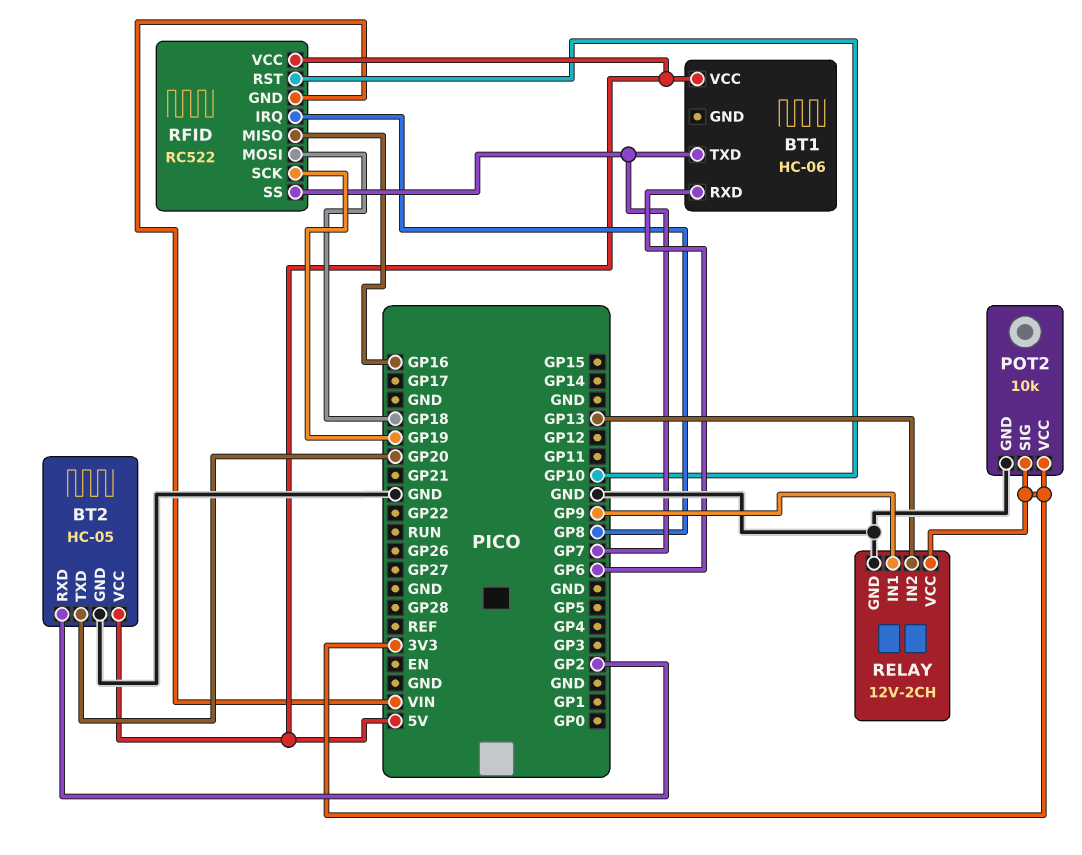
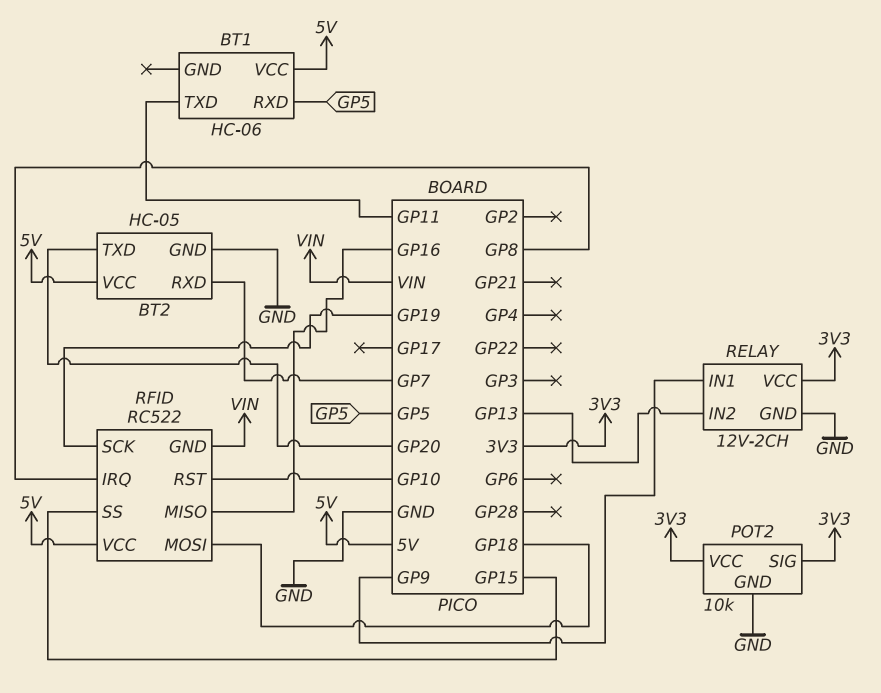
BT1 pin RXD: GP6 -> GP5
BT1 pin TXD: GP7 -> GP11
BT2 pin RXD: GP2 -> GP7
RFID pin SS: GP7 -> GP15

